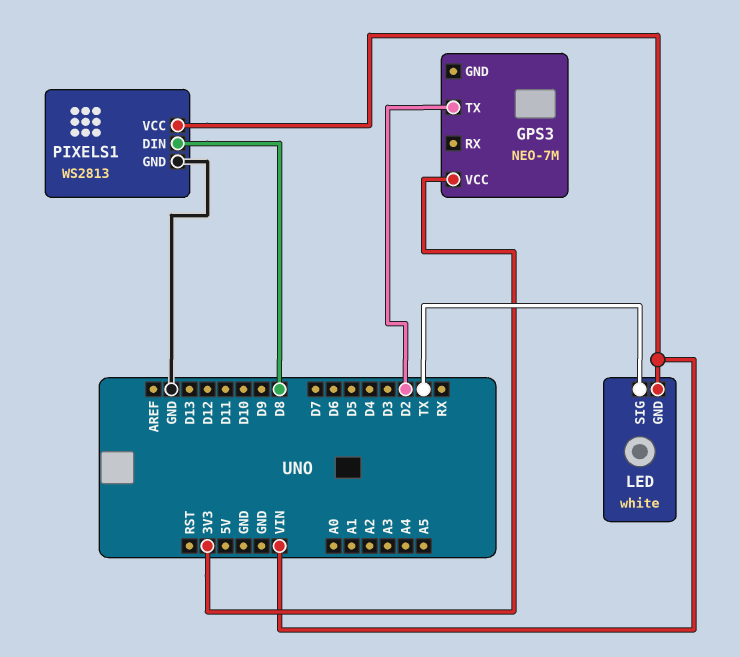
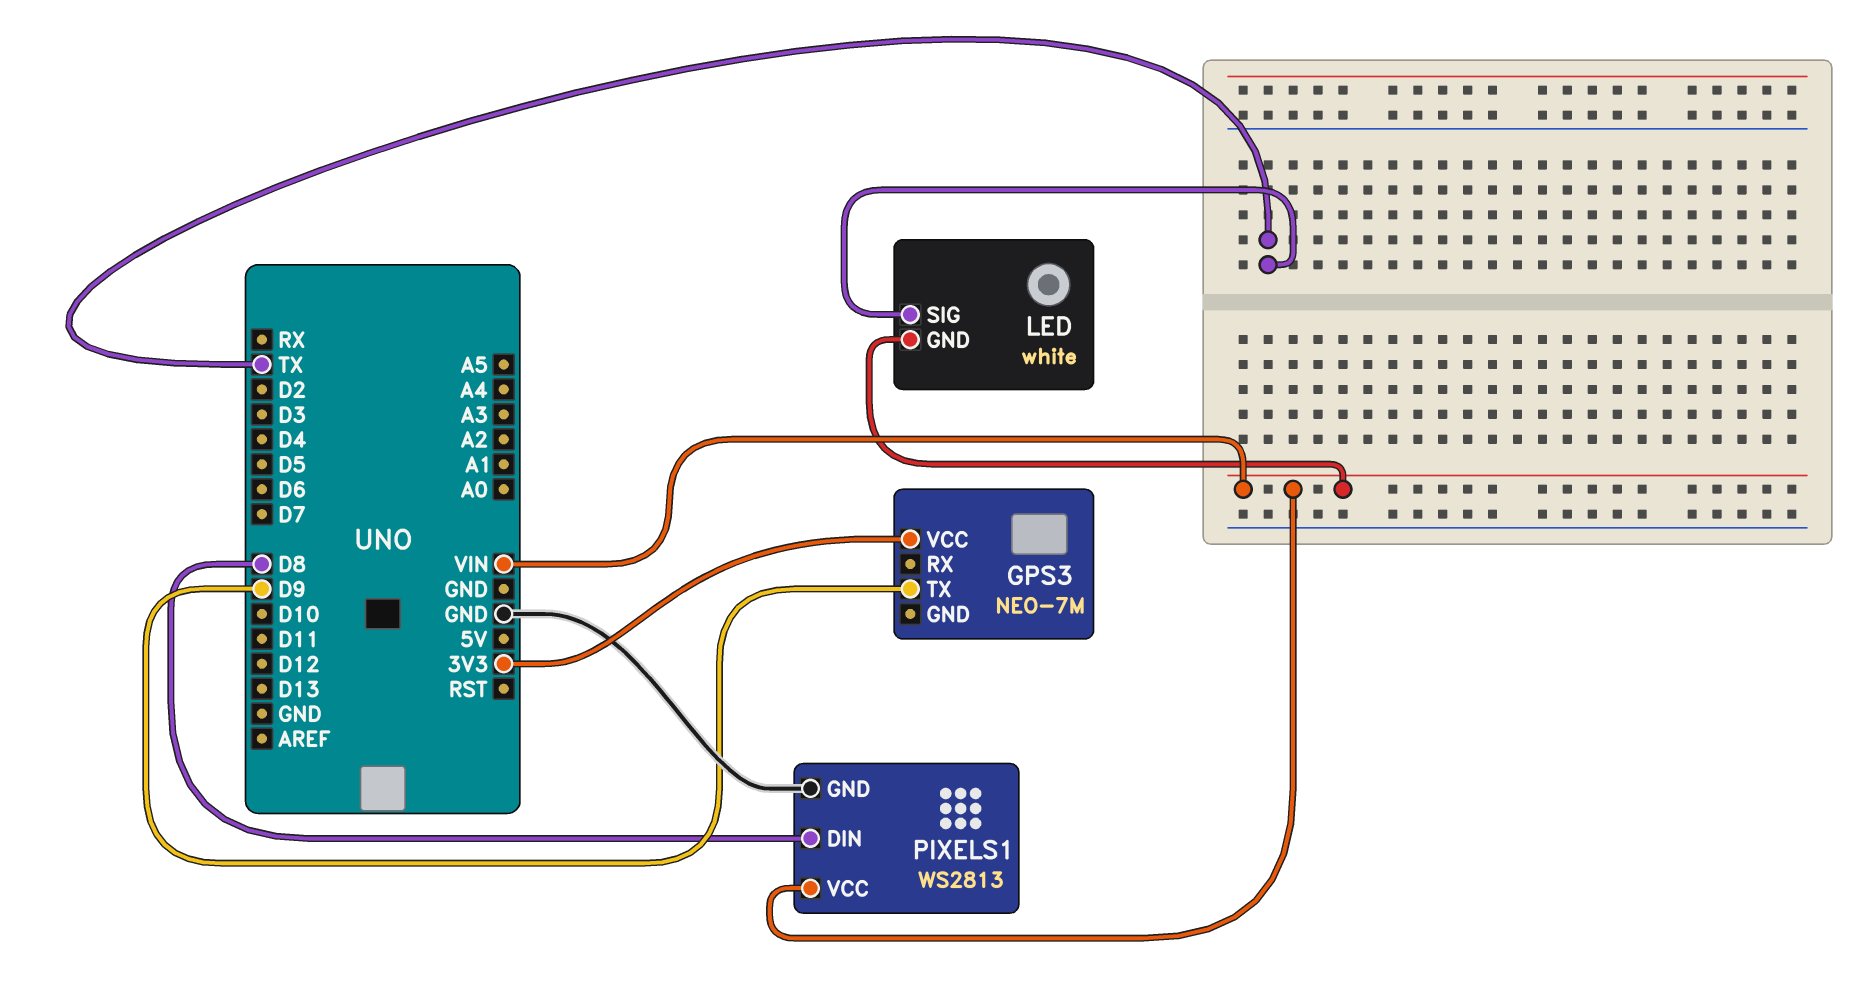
GPS3 pin TX: D2 -> D9

